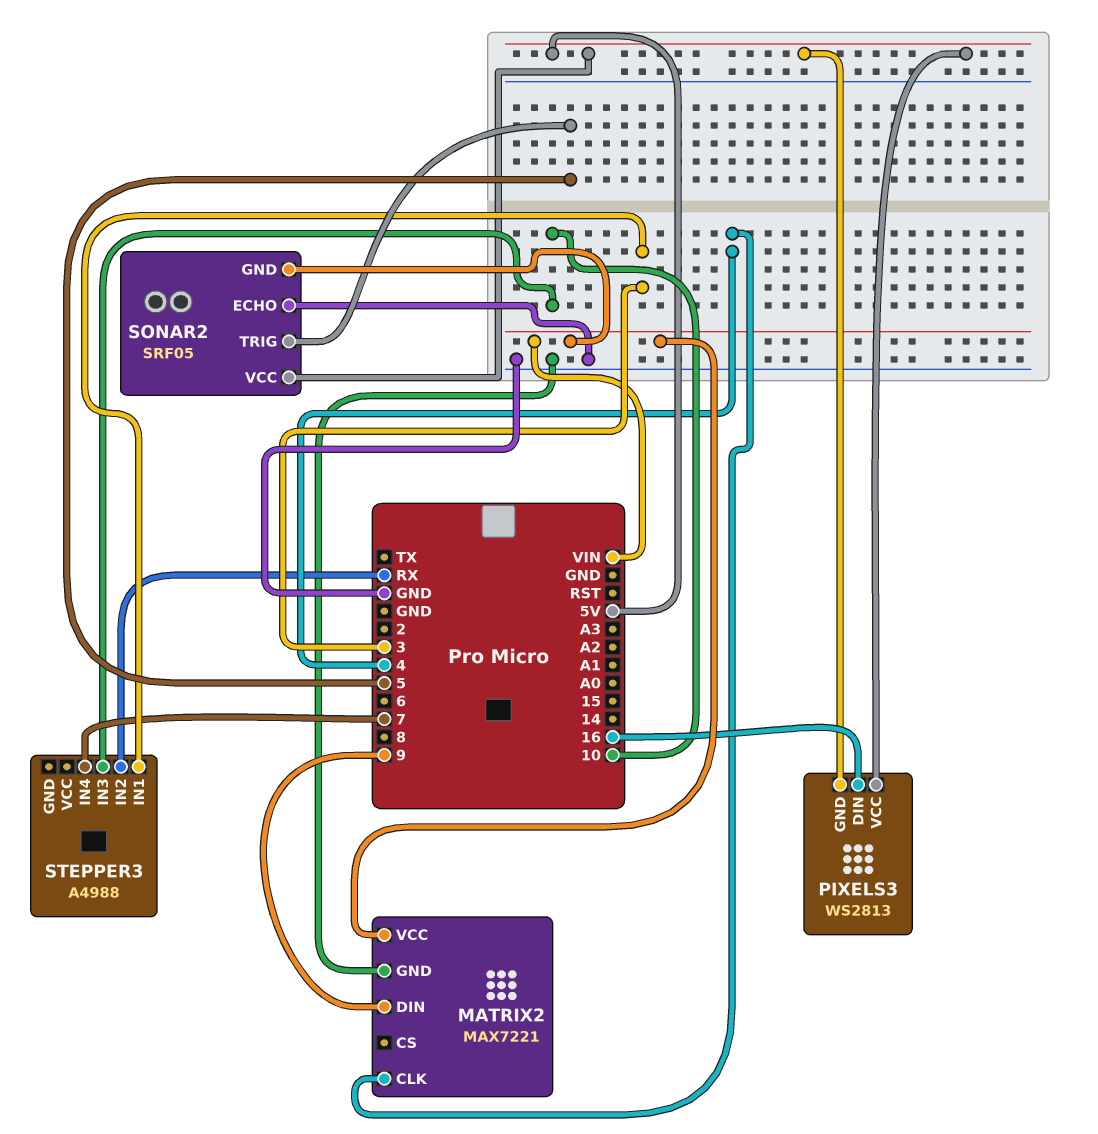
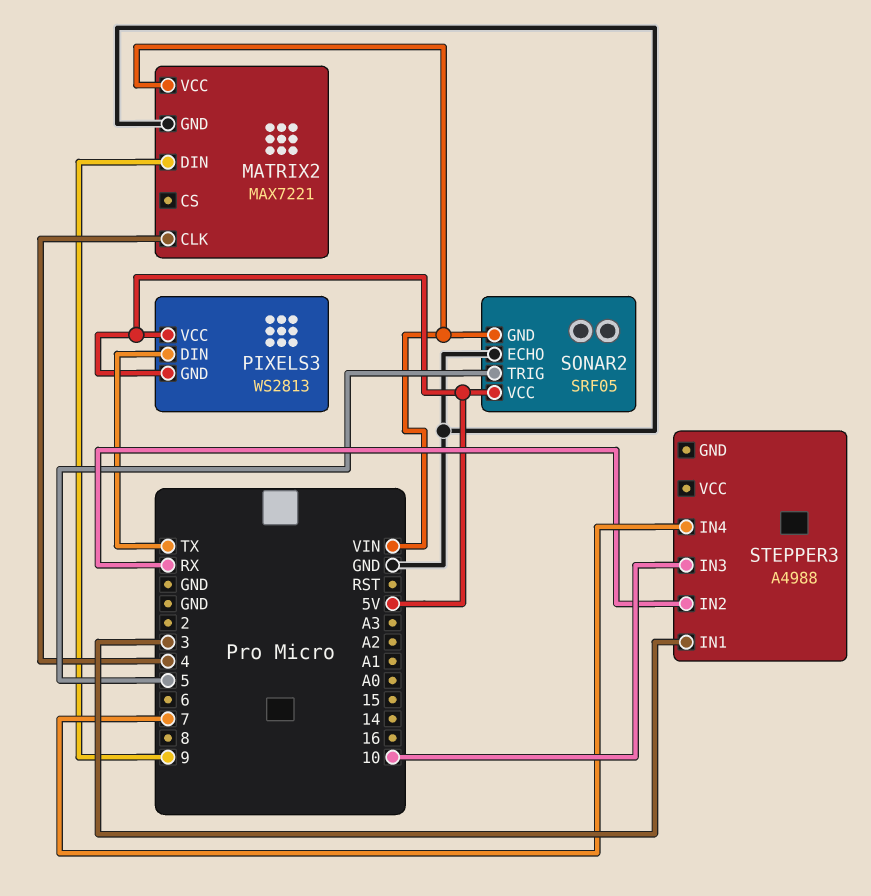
PIXELS3 pin DIN: 16 -> TX

